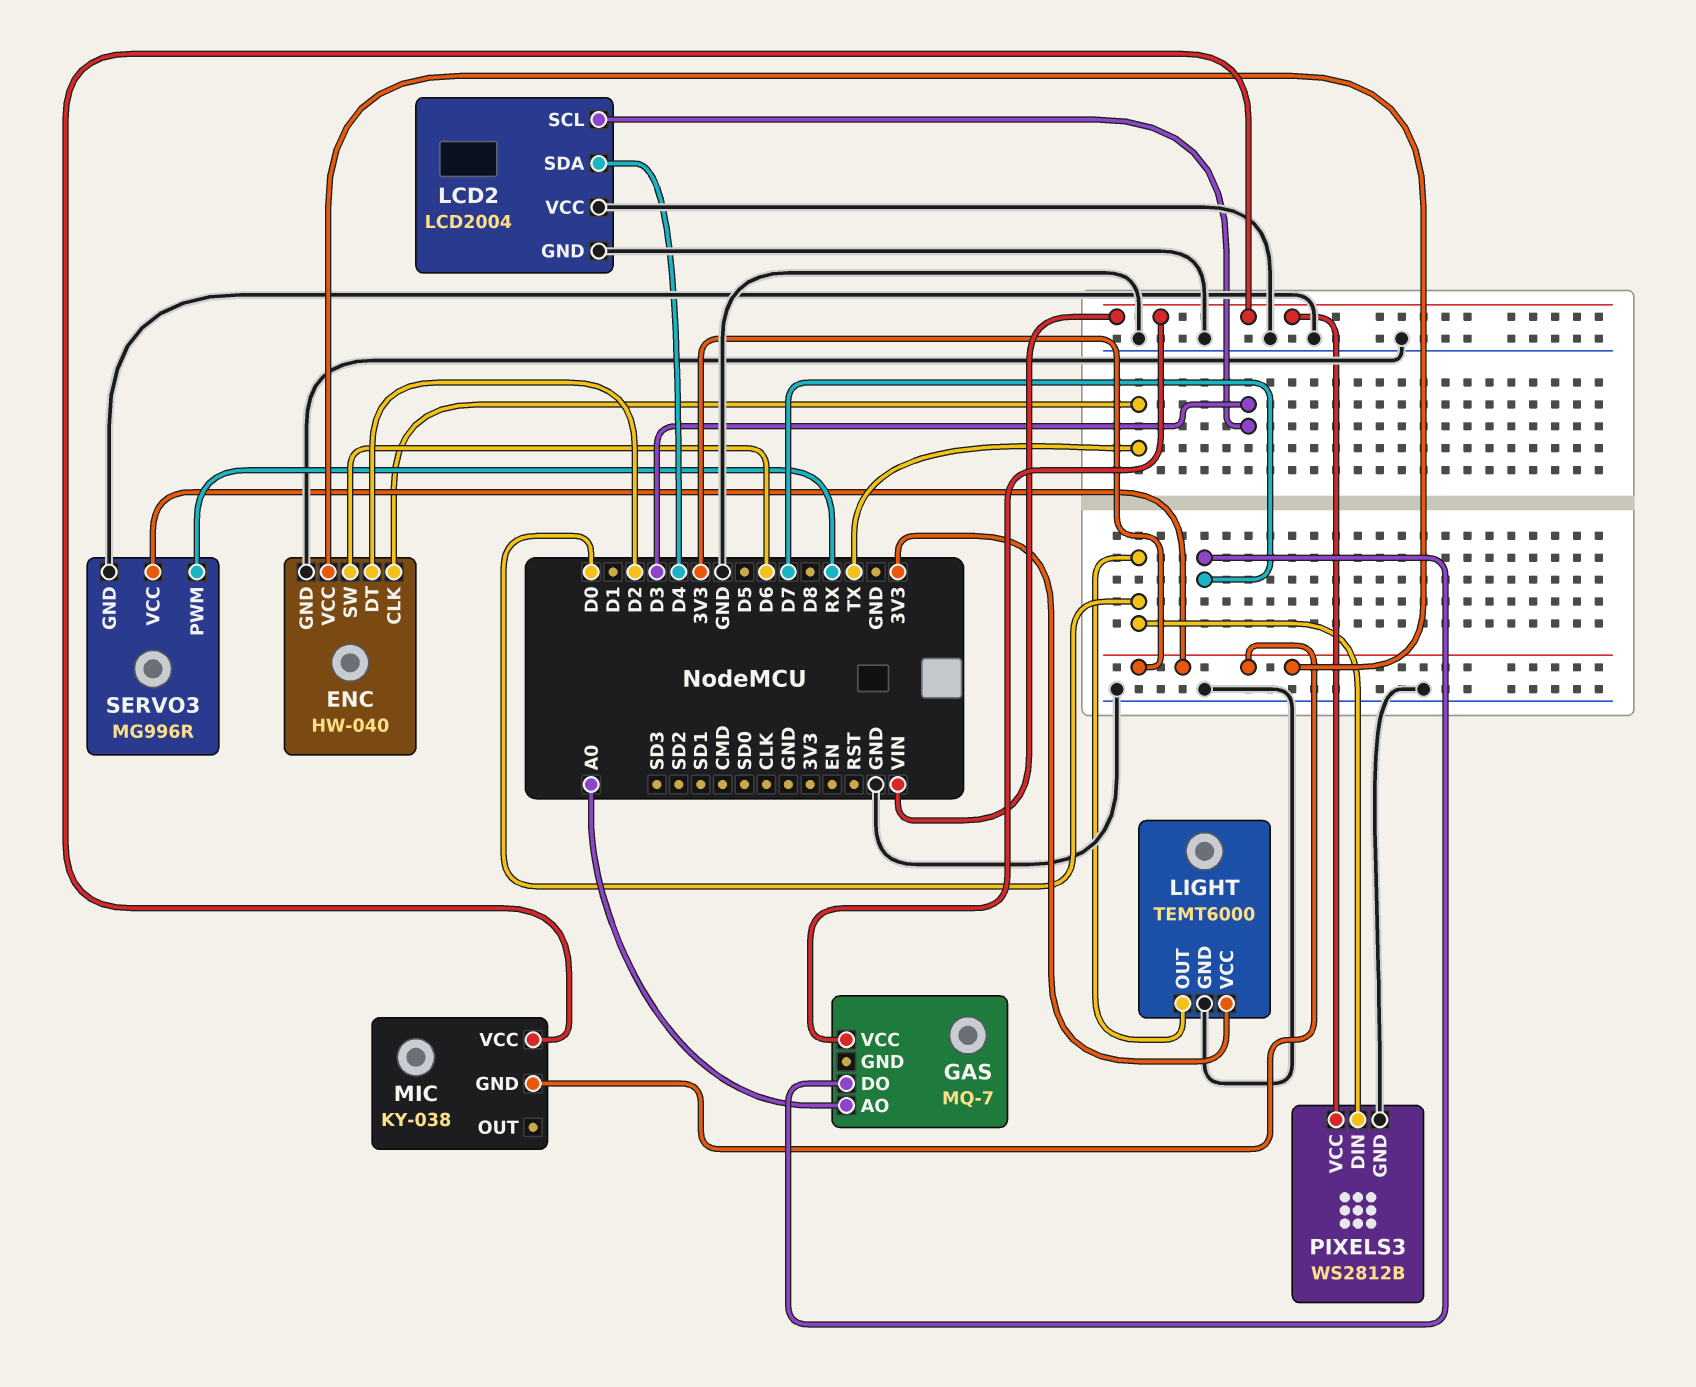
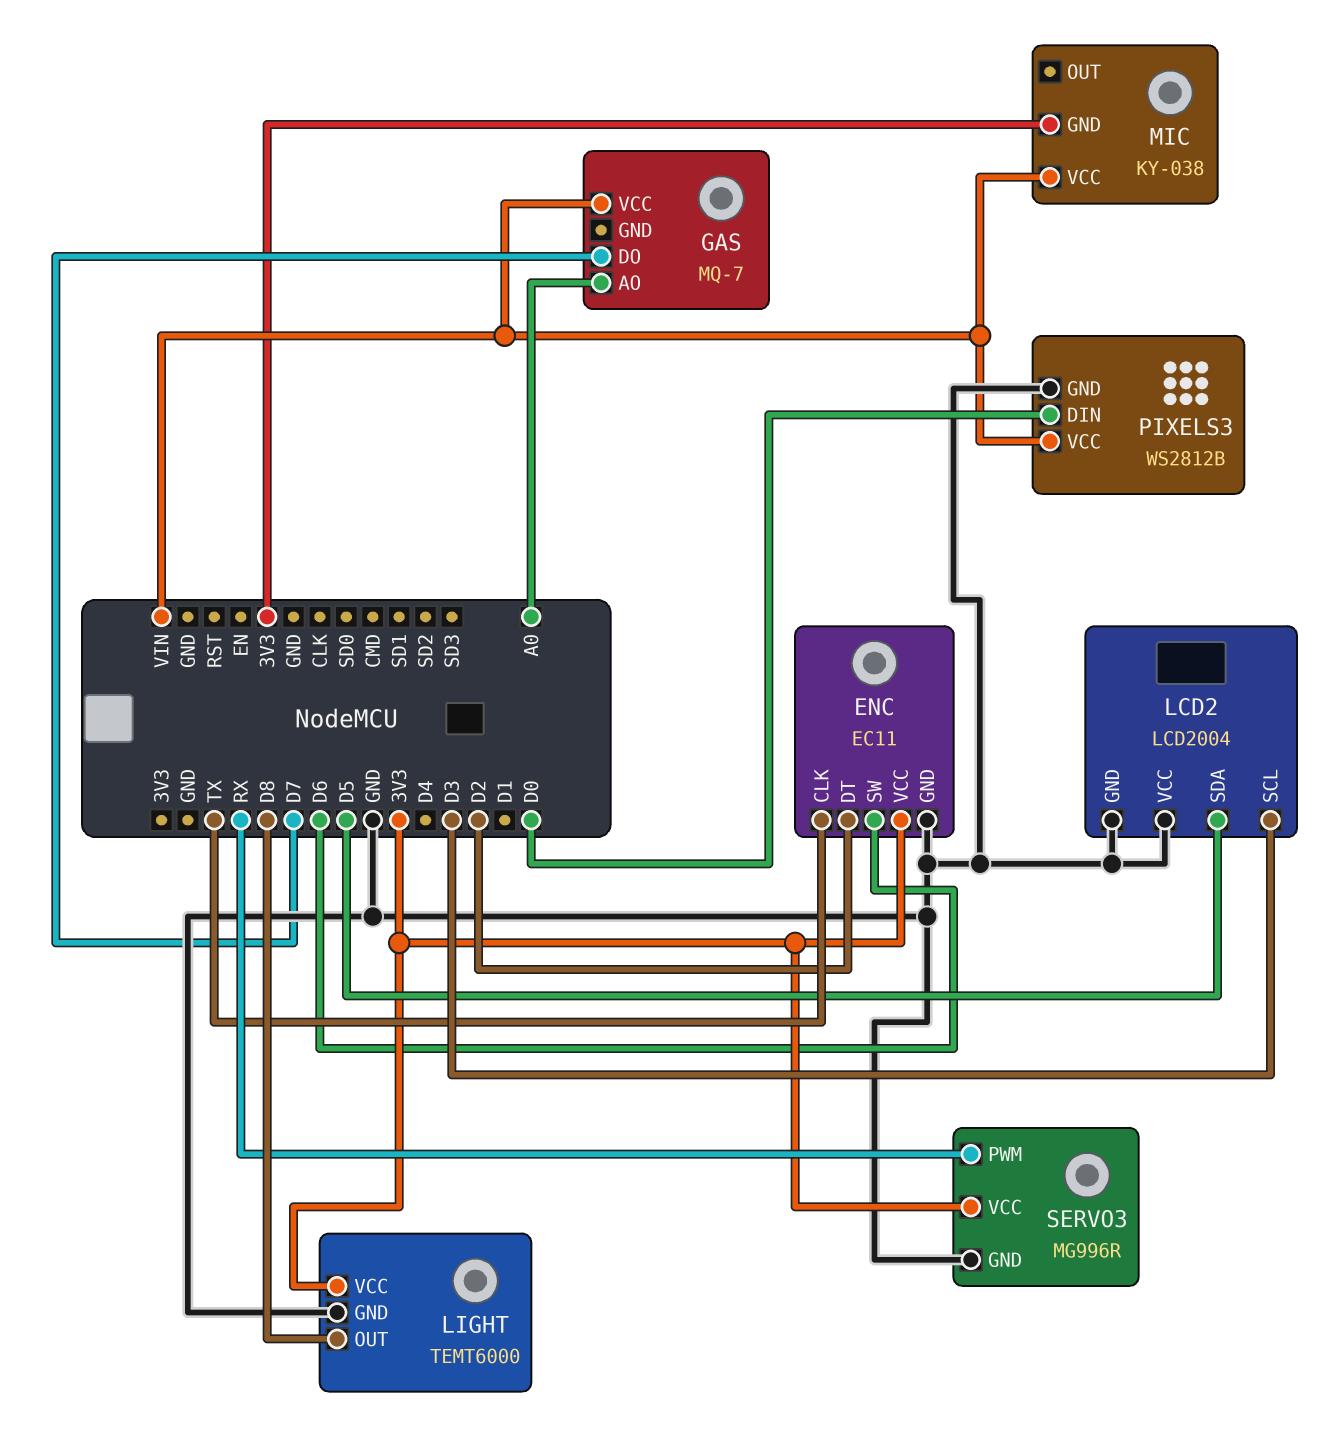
ENC: HW-040 -> EC11
LCD2 pin SDA: D4 -> D5
LIGHT pin OUT: D0 -> D8

